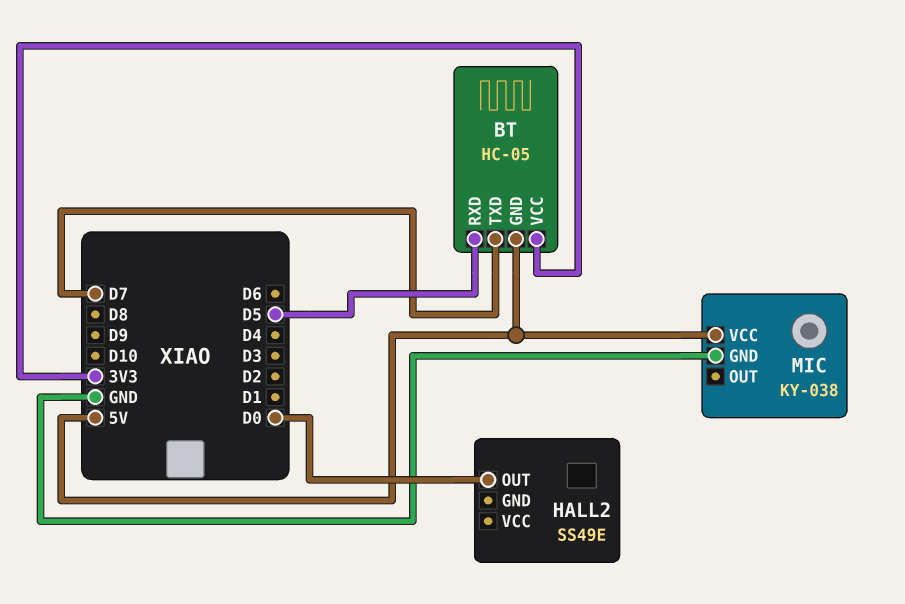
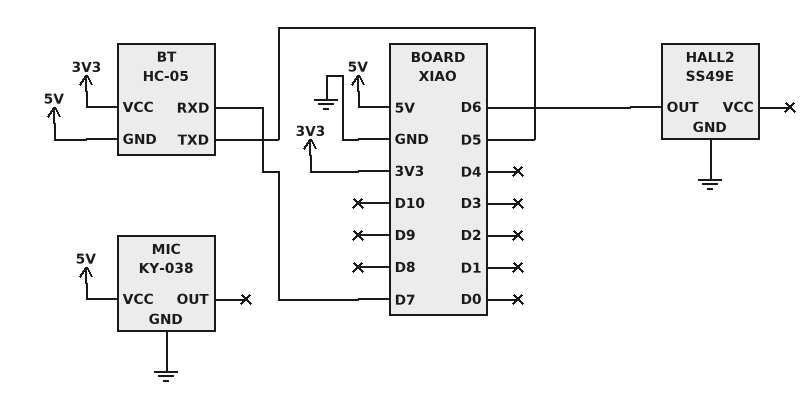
BT pin RXD: D5 -> D7
BT pin TXD: D7 -> D5
HALL2 pin GND: none -> GND
HALL2 pin OUT: D0 -> D6

